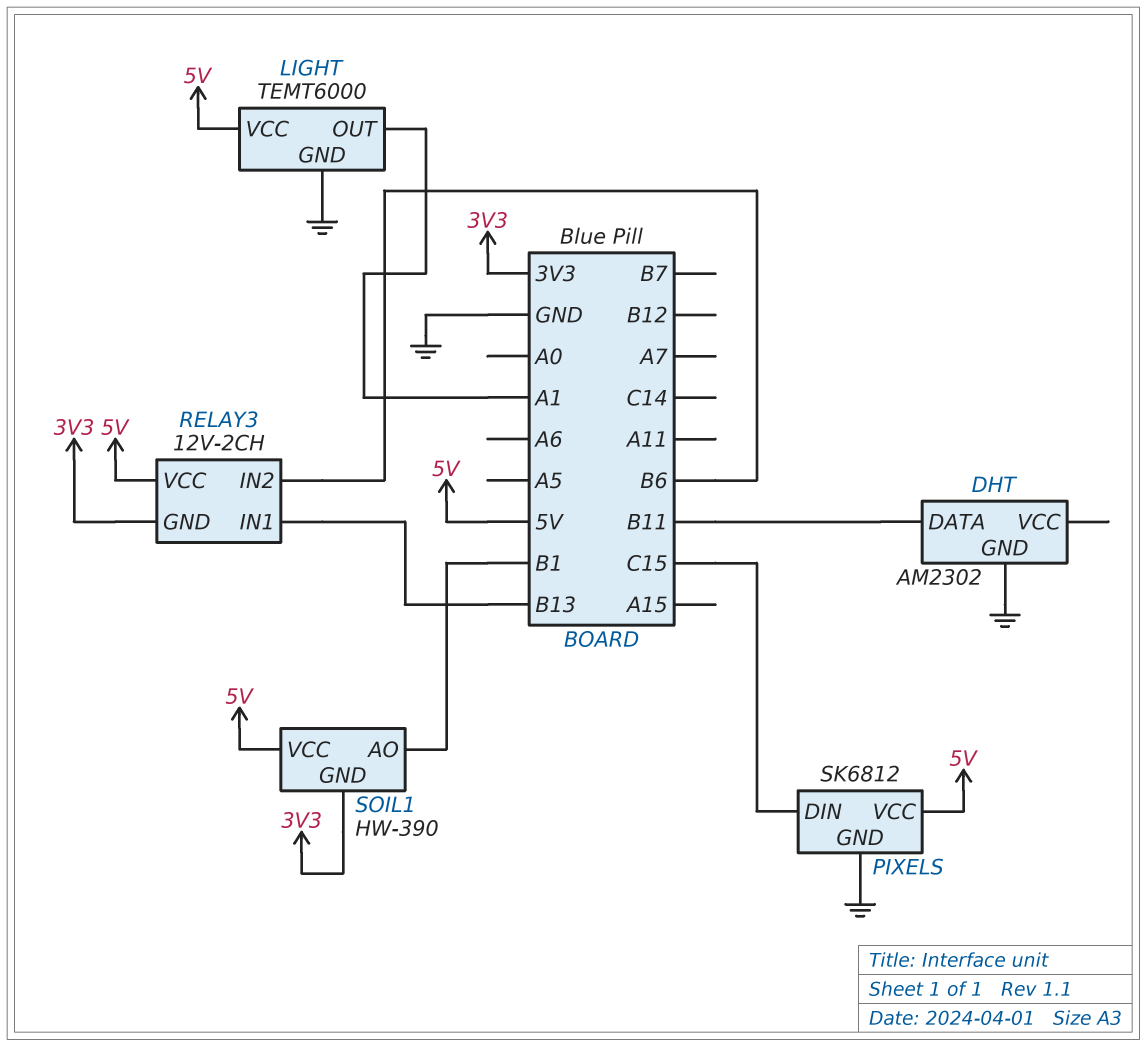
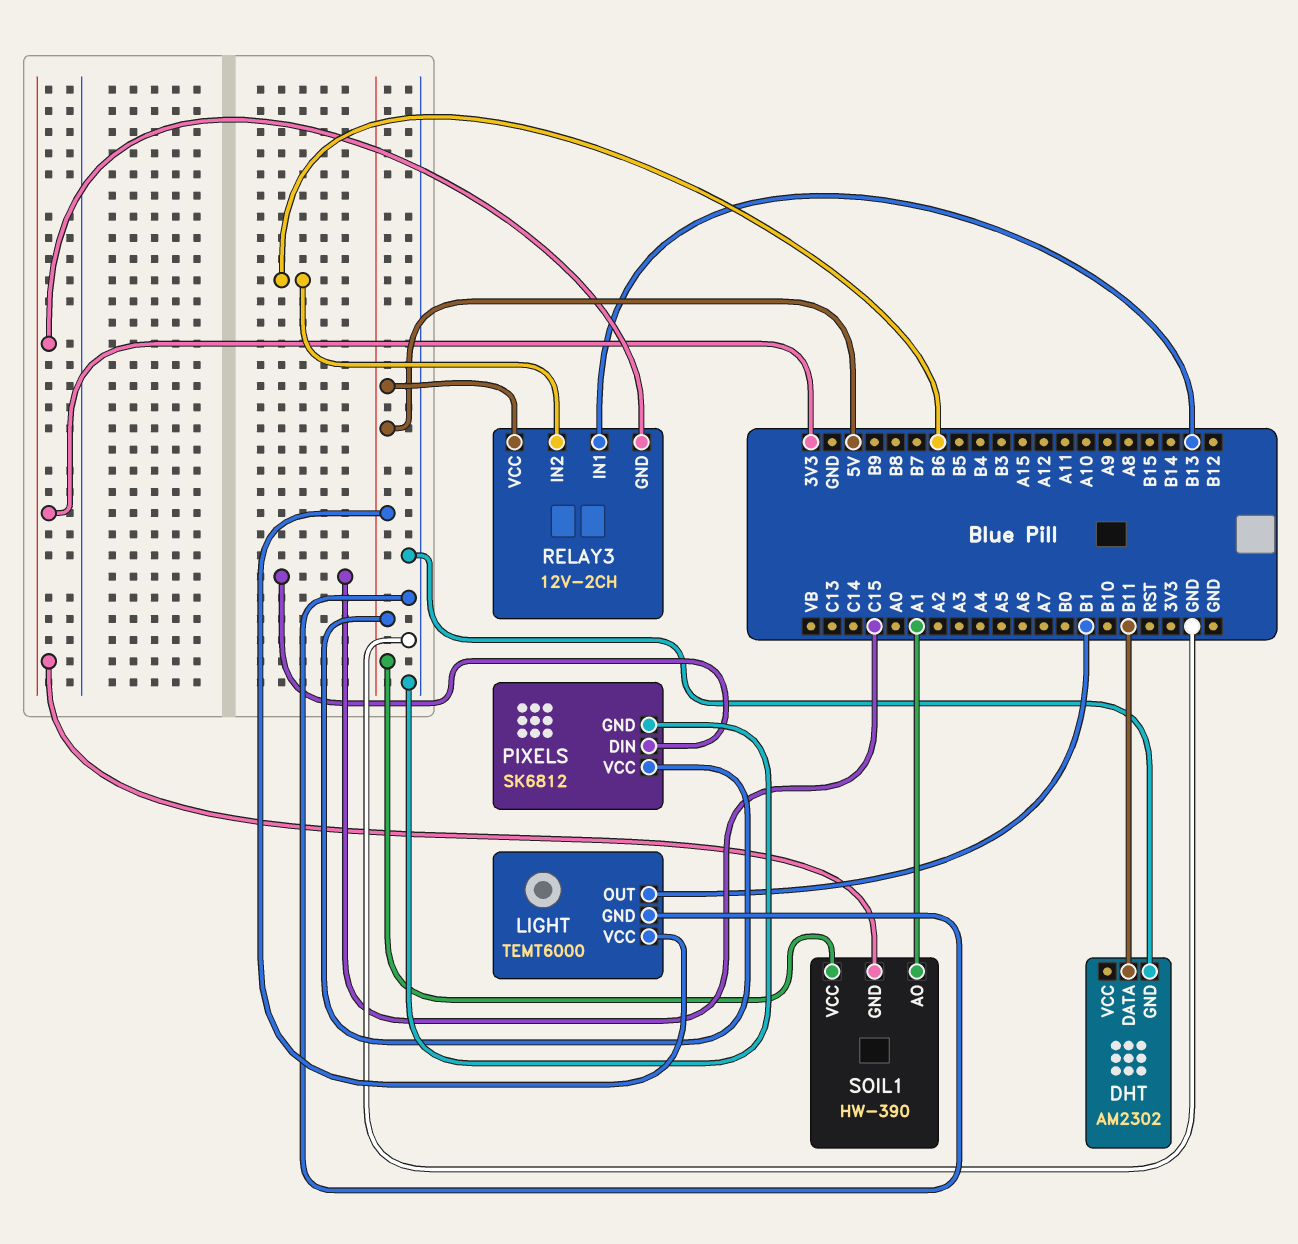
LIGHT pin OUT: A1 -> B1
SOIL1 pin AO: B1 -> A1

